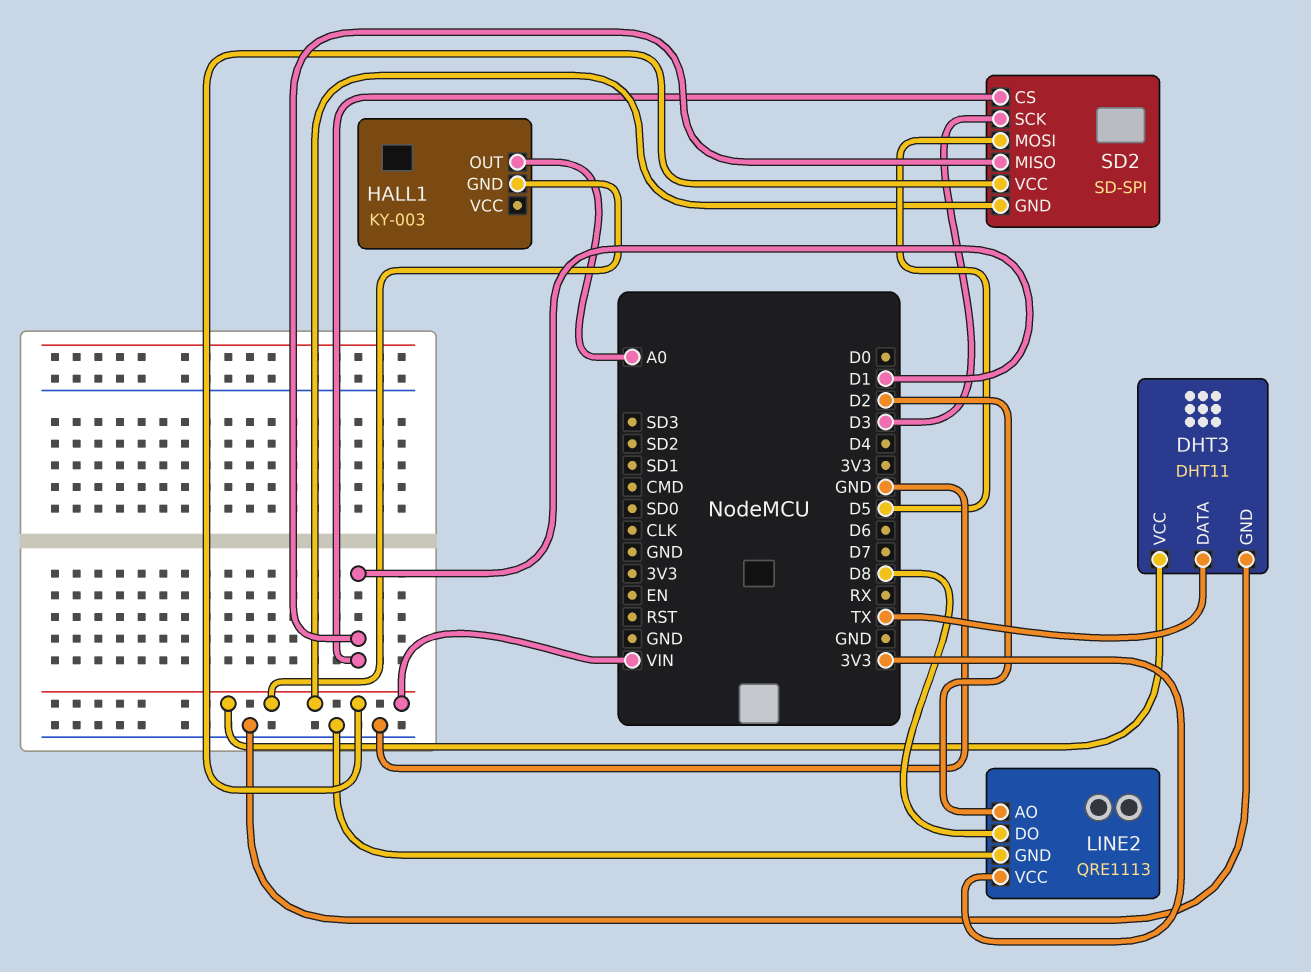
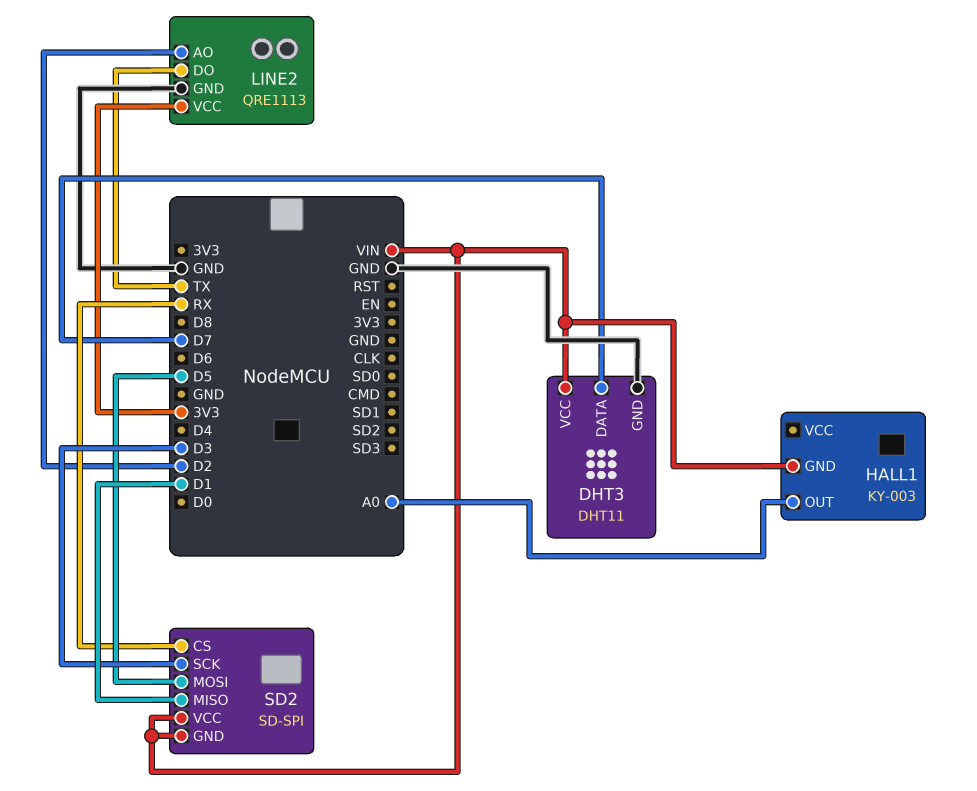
DHT3 pin DATA: TX -> D7
LINE2 pin DO: D8 -> TX
SD2 pin CS: D1 -> RX

